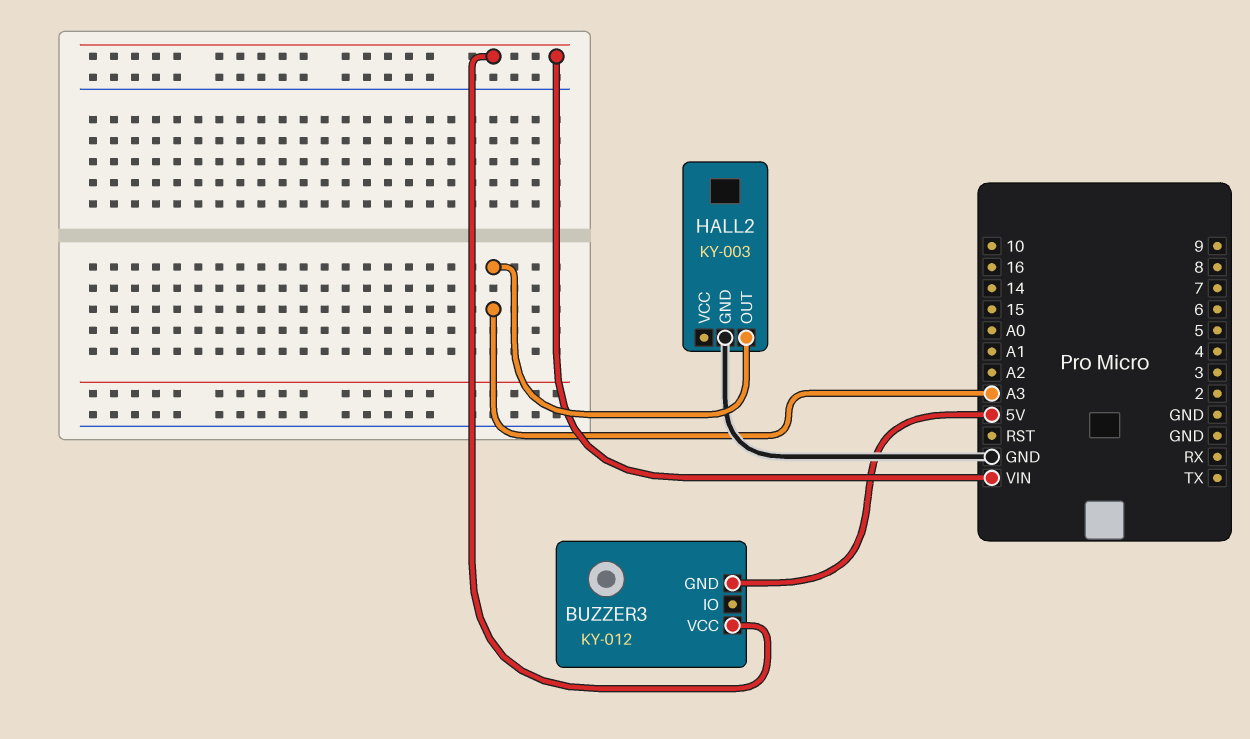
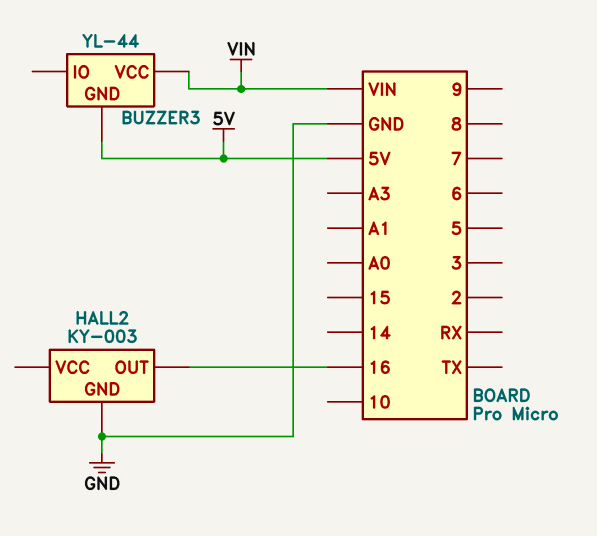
BUZZER3: KY-012 -> YL-44
HALL2 pin OUT: A3 -> 16

